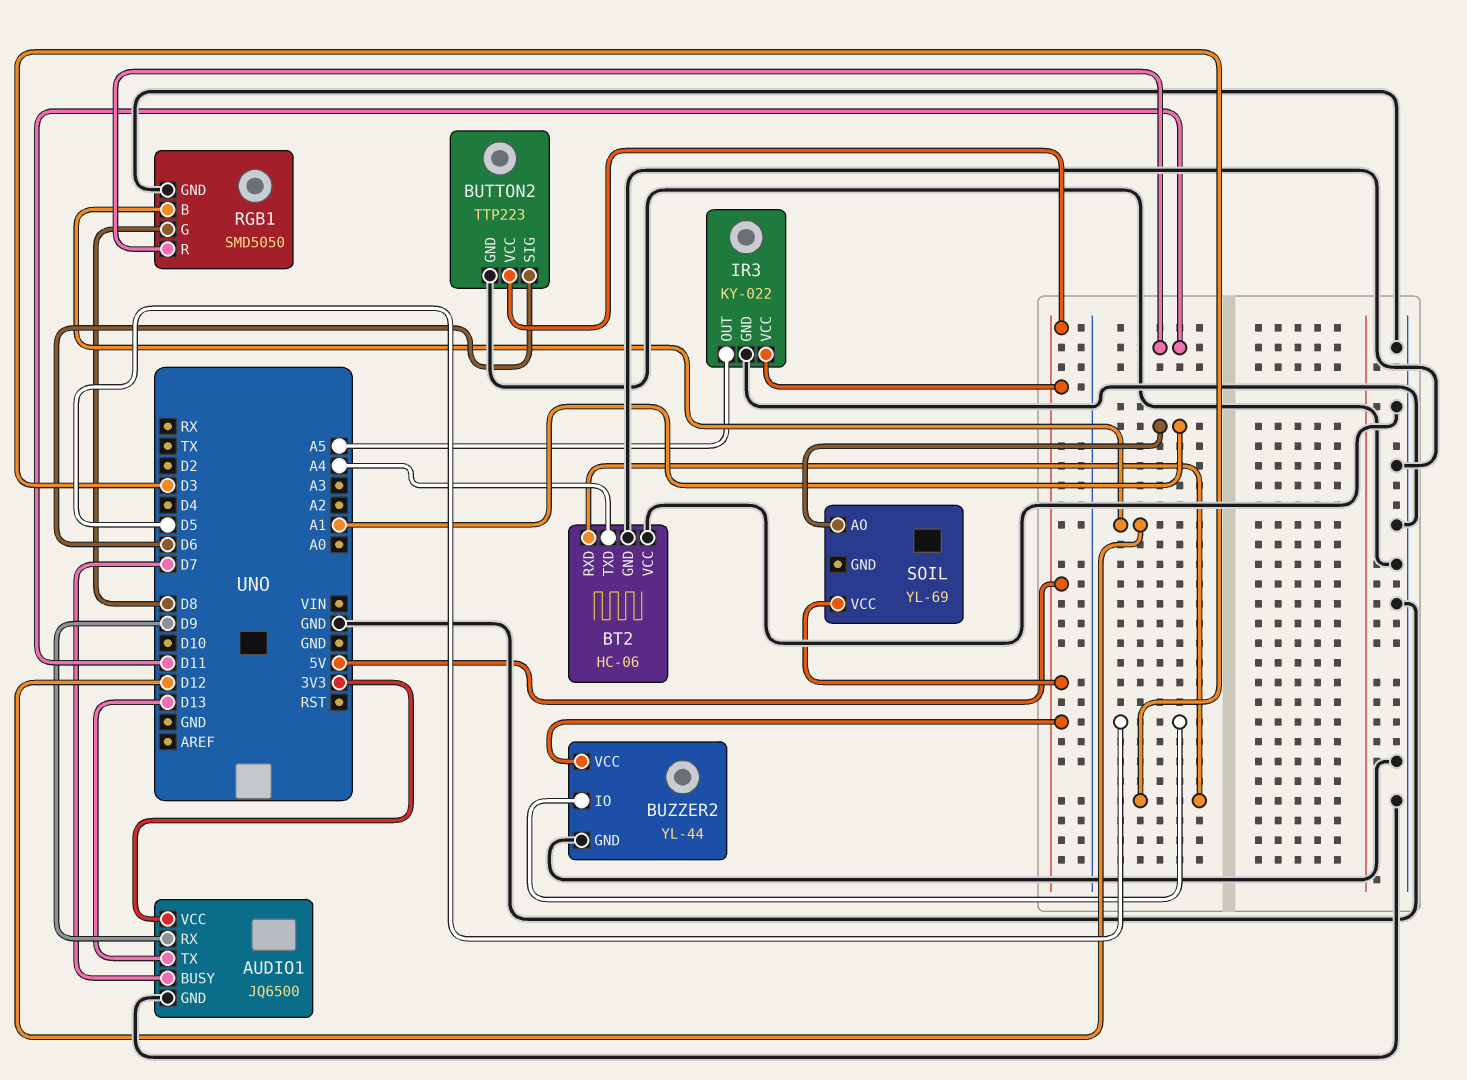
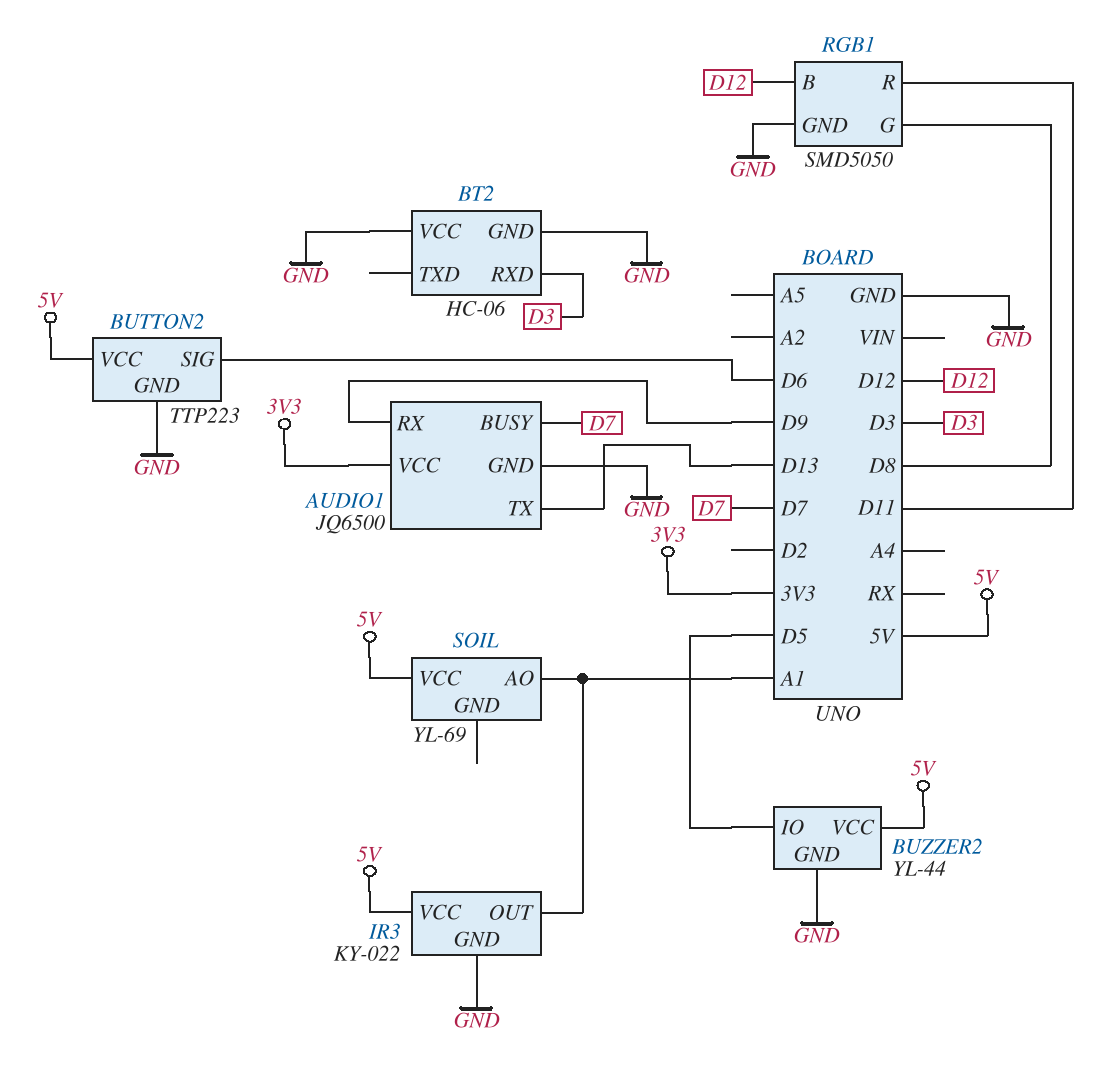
BT2 pin TXD: A4 -> none
IR3 pin OUT: A5 -> A1

